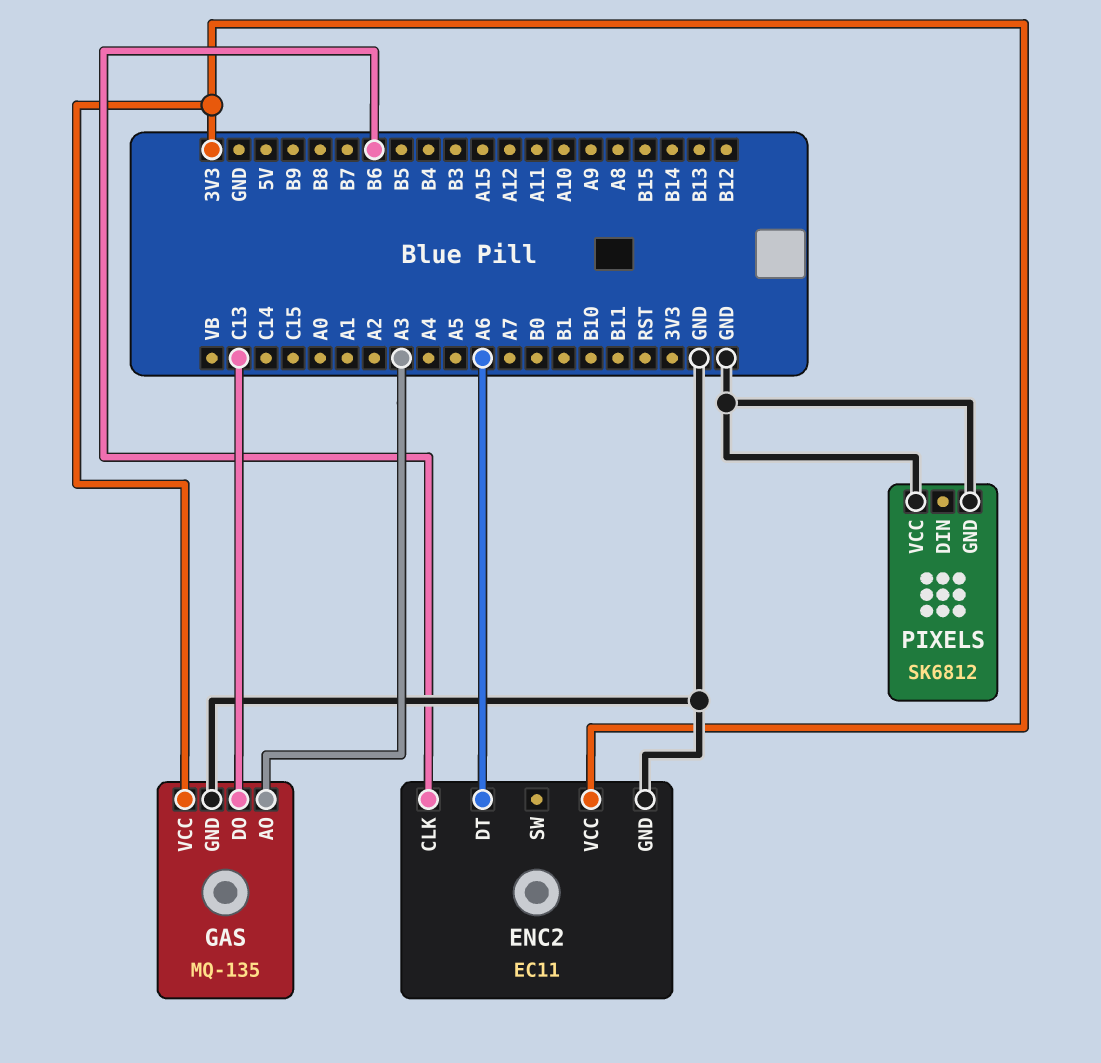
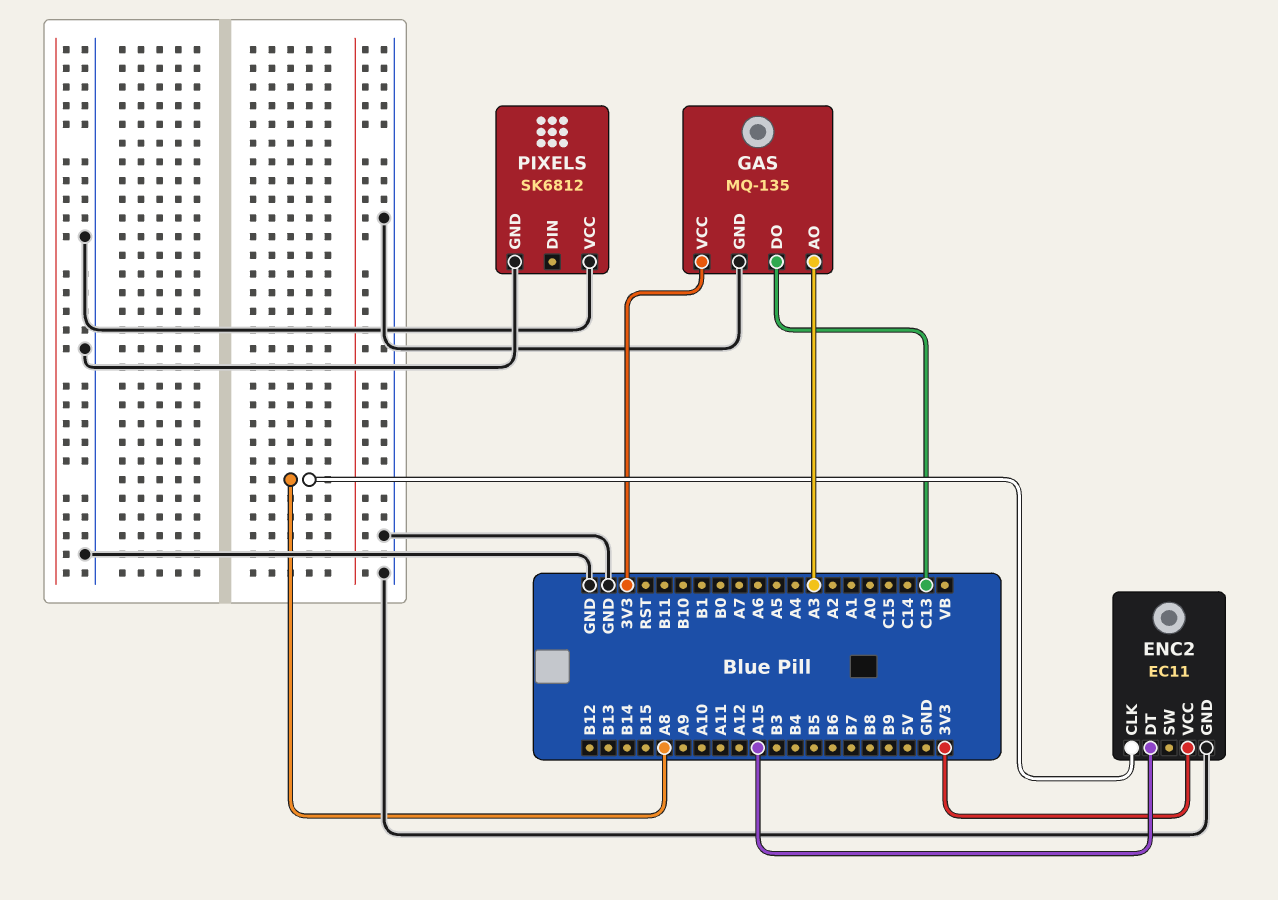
ENC2 pin CLK: B6 -> A8
ENC2 pin DT: A6 -> A15

